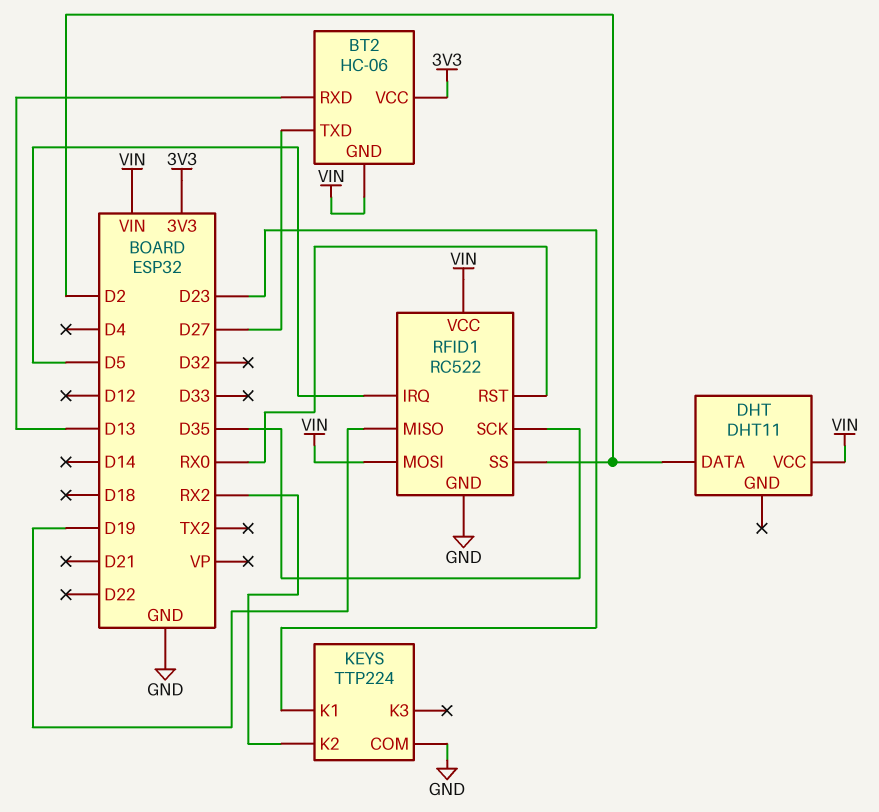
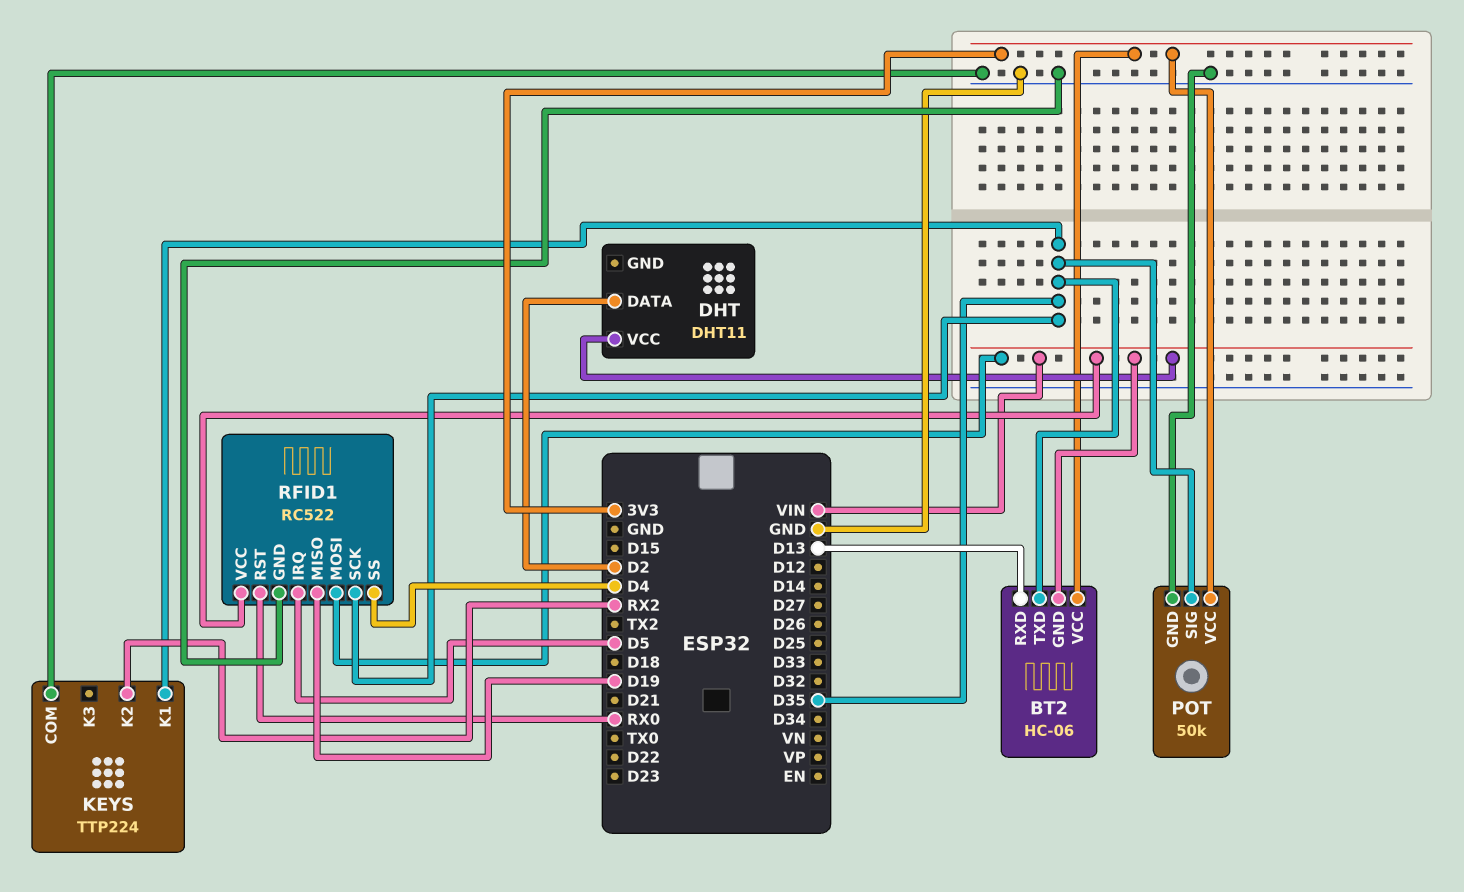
BT2 pin TXD: D27 -> D35
KEYS pin K1: D23 -> D35
POT: none -> 50k
POT pin GND: none -> GND
POT pin SIG: none -> D35
POT pin VCC: none -> 3V3
RFID1 pin SS: D2 -> D4

